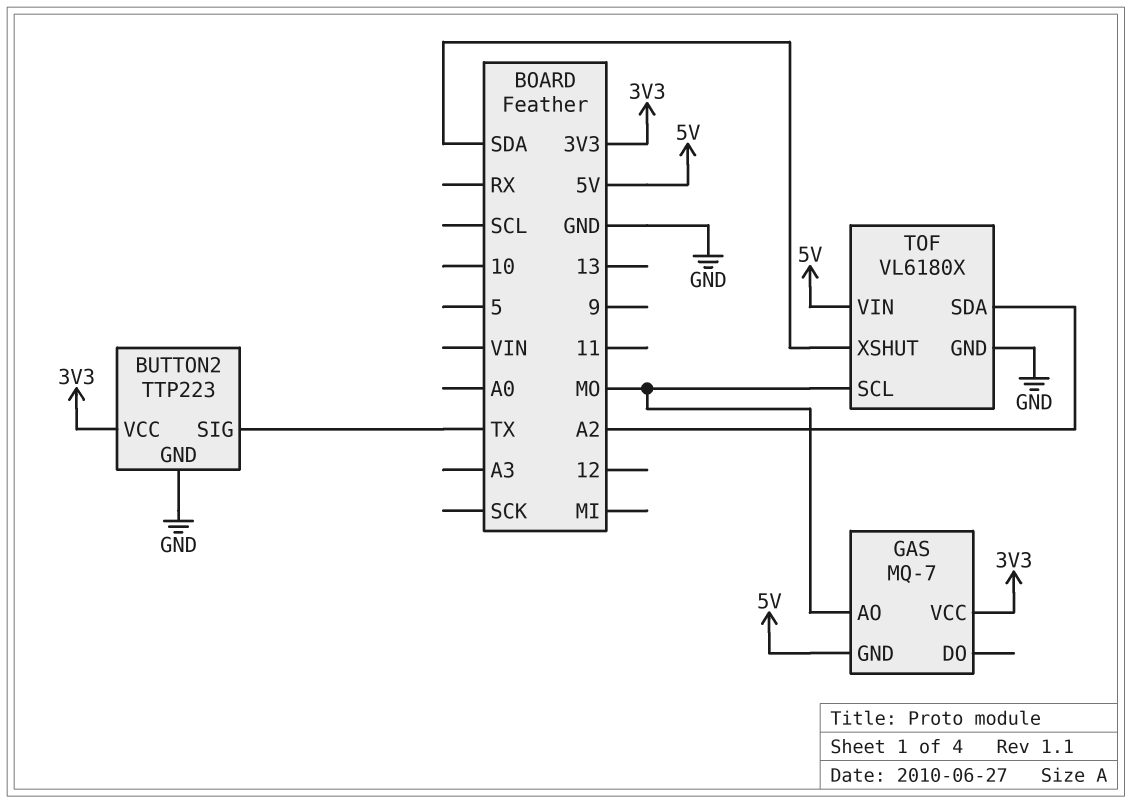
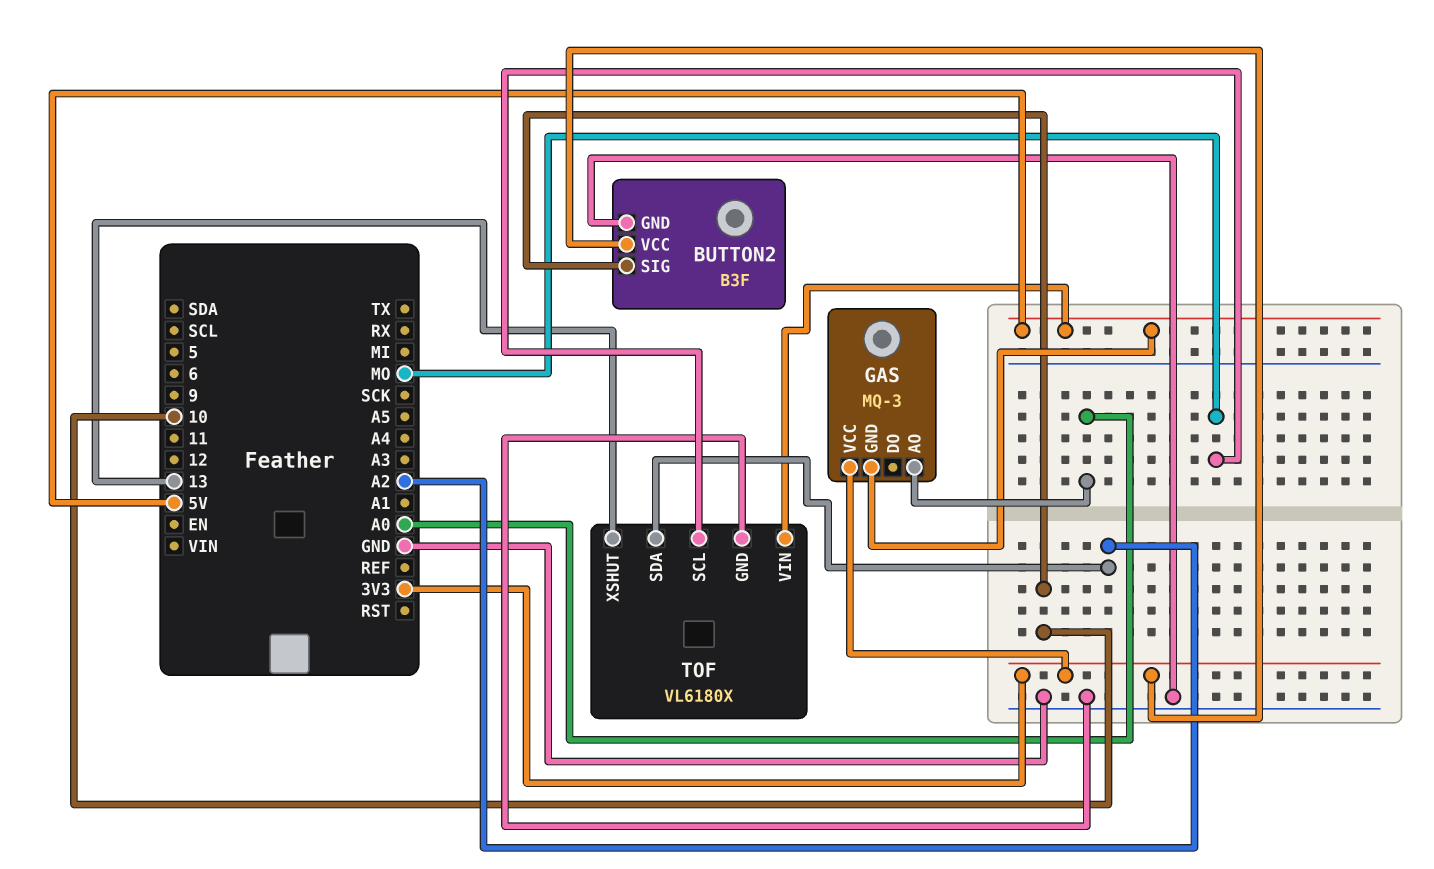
BUTTON2: TTP223 -> B3F
BUTTON2 pin SIG: TX -> 10
GAS: MQ-7 -> MQ-3
GAS pin AO: MO -> A0
TOF pin XSHUT: SDA -> 13

